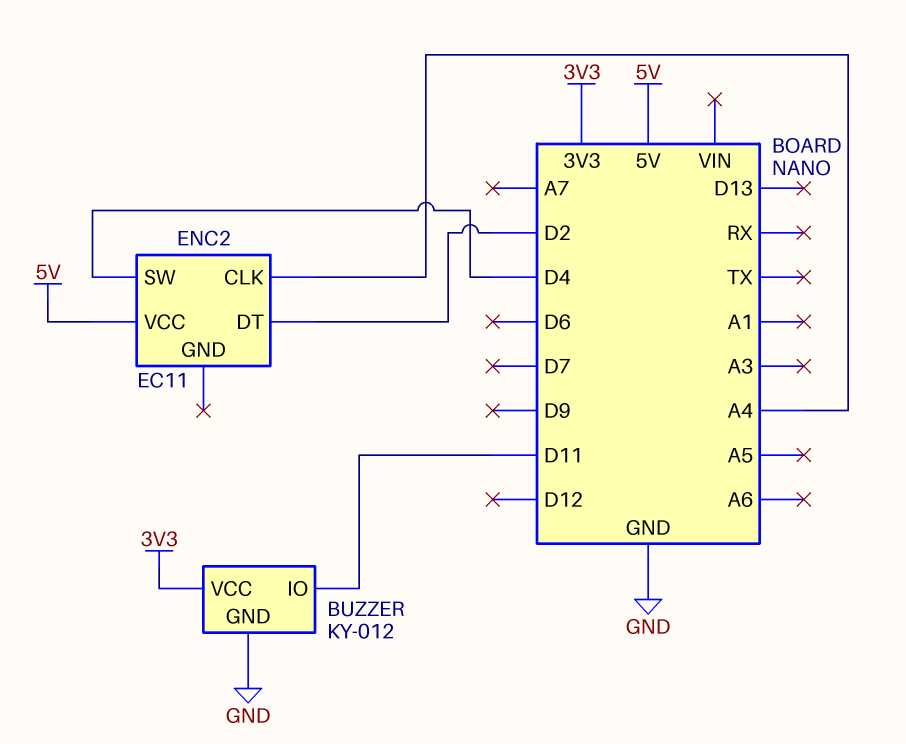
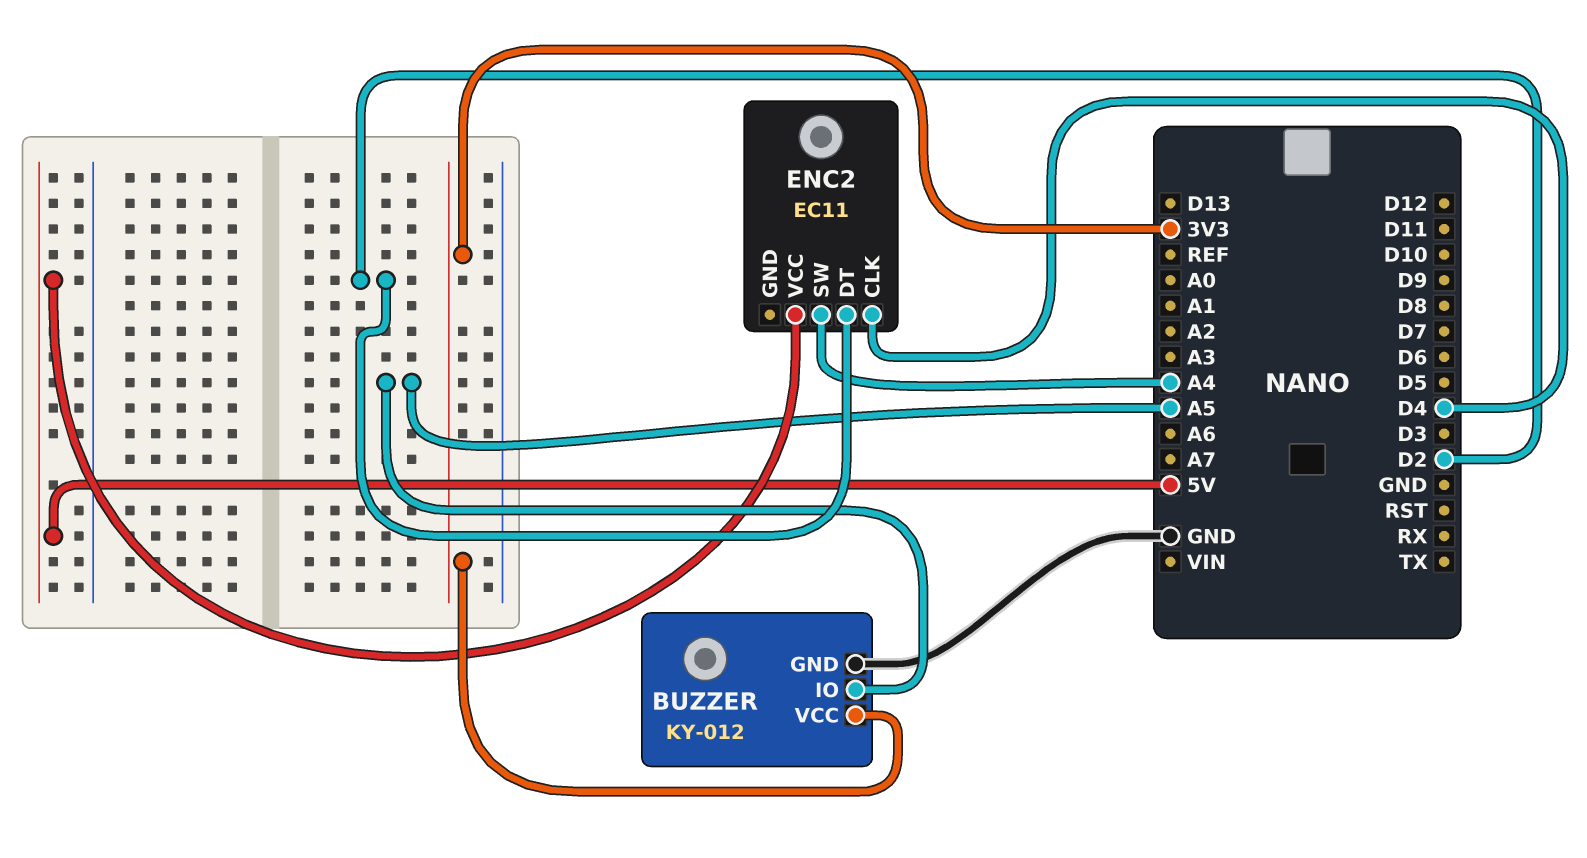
BUZZER pin IO: D11 -> A5
ENC2 pin CLK: A4 -> D4
ENC2 pin SW: D4 -> A4

